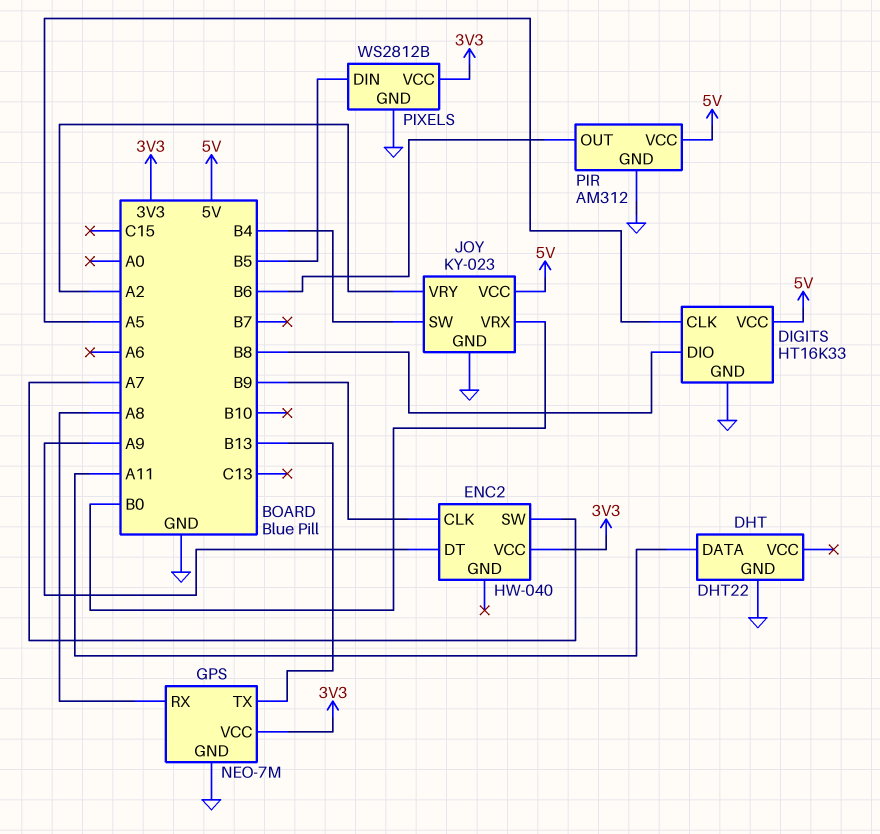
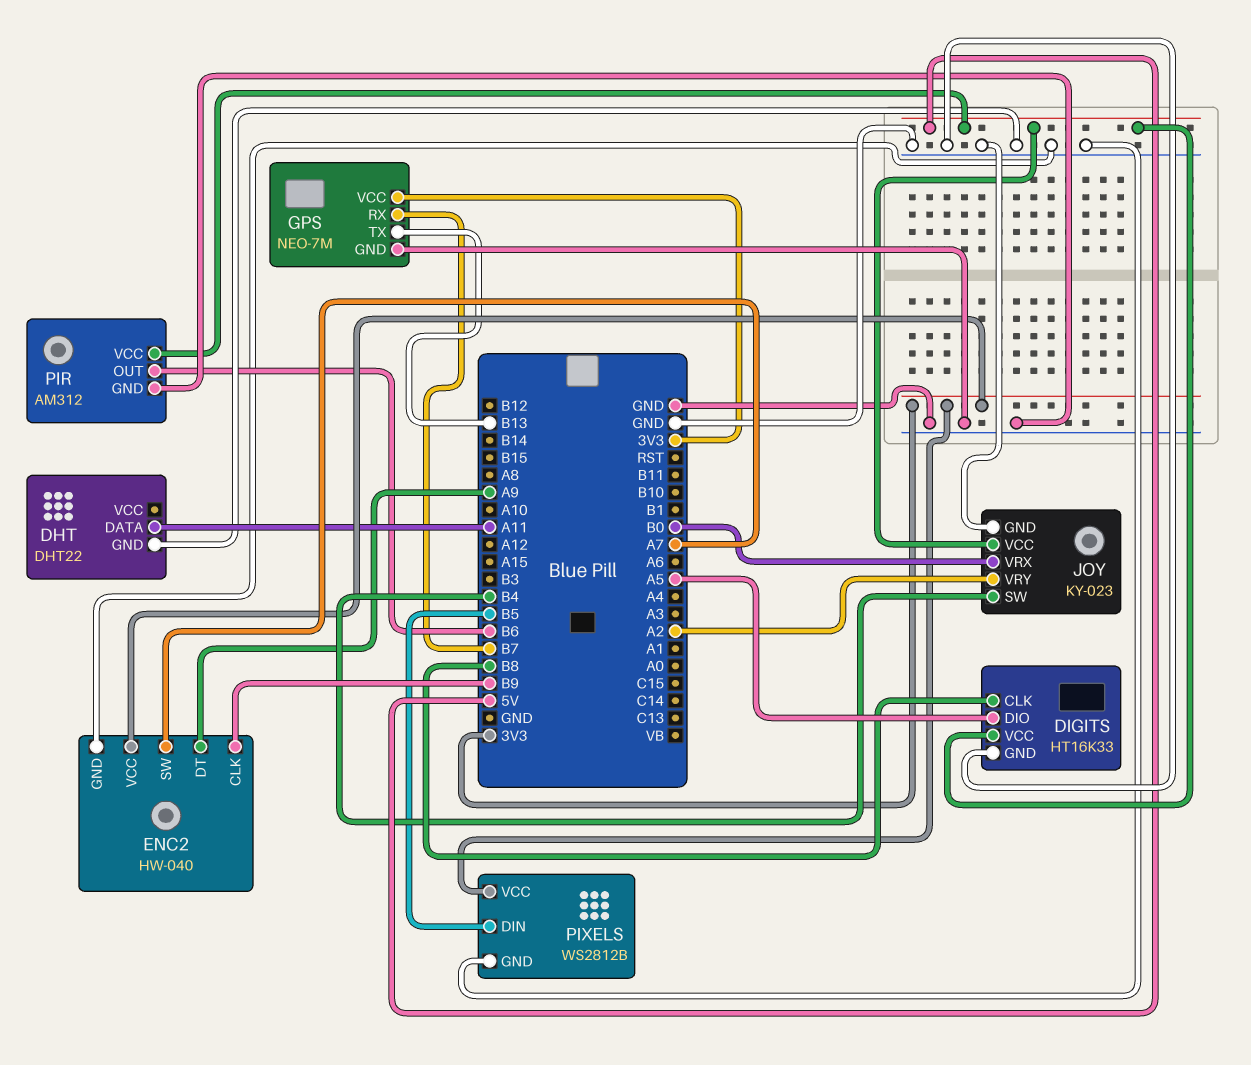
DIGITS pin CLK: A5 -> B8
DIGITS pin DIO: B8 -> A5
ENC2 pin GND: none -> GND
GPS pin RX: A8 -> B7

